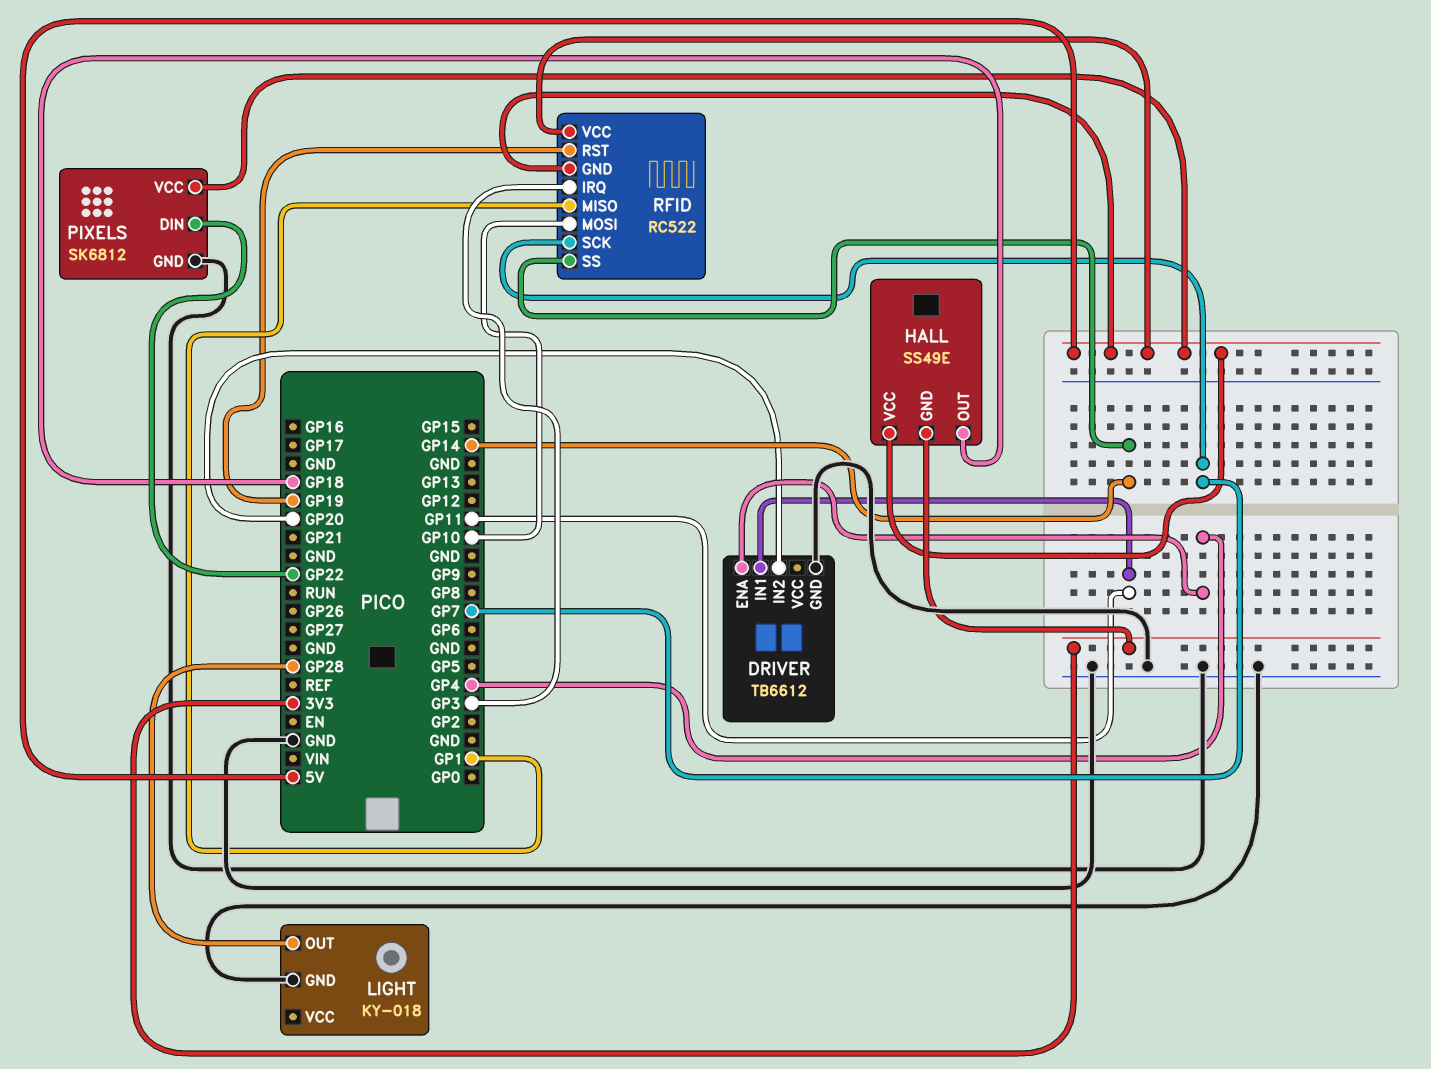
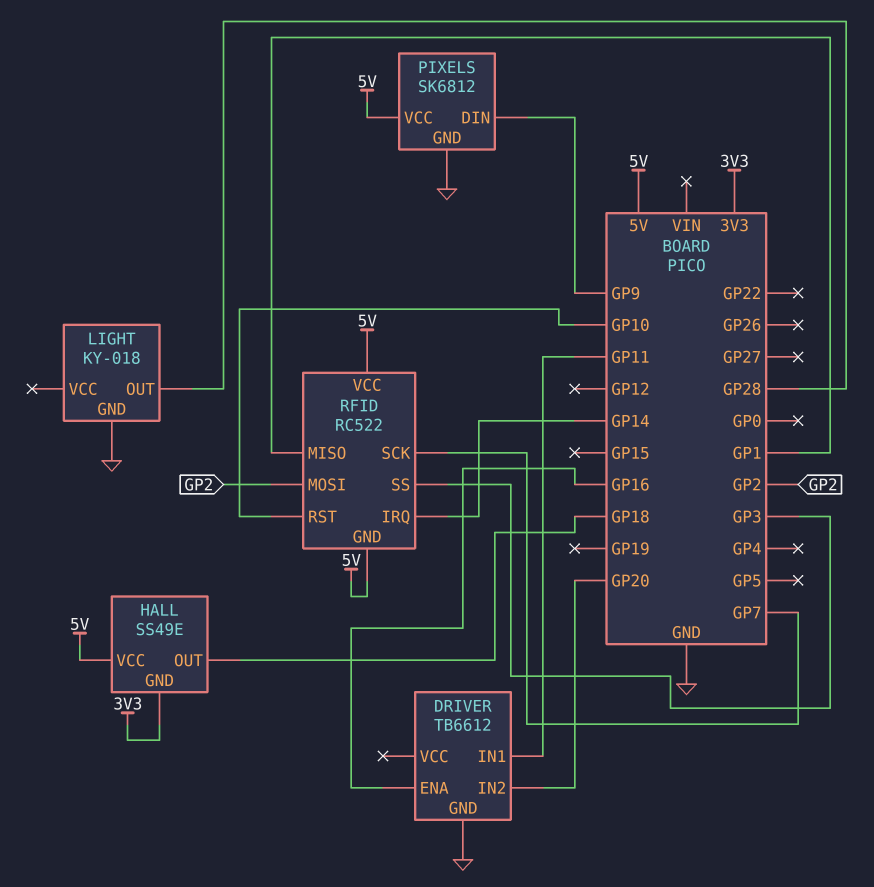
DRIVER pin ENA: GP4 -> GP16
PIXELS pin DIN: GP22 -> GP9
RFID pin IRQ: GP3 -> GP14
RFID pin MOSI: GP10 -> GP2
RFID pin RST: GP19 -> GP10
RFID pin SS: GP14 -> GP3

